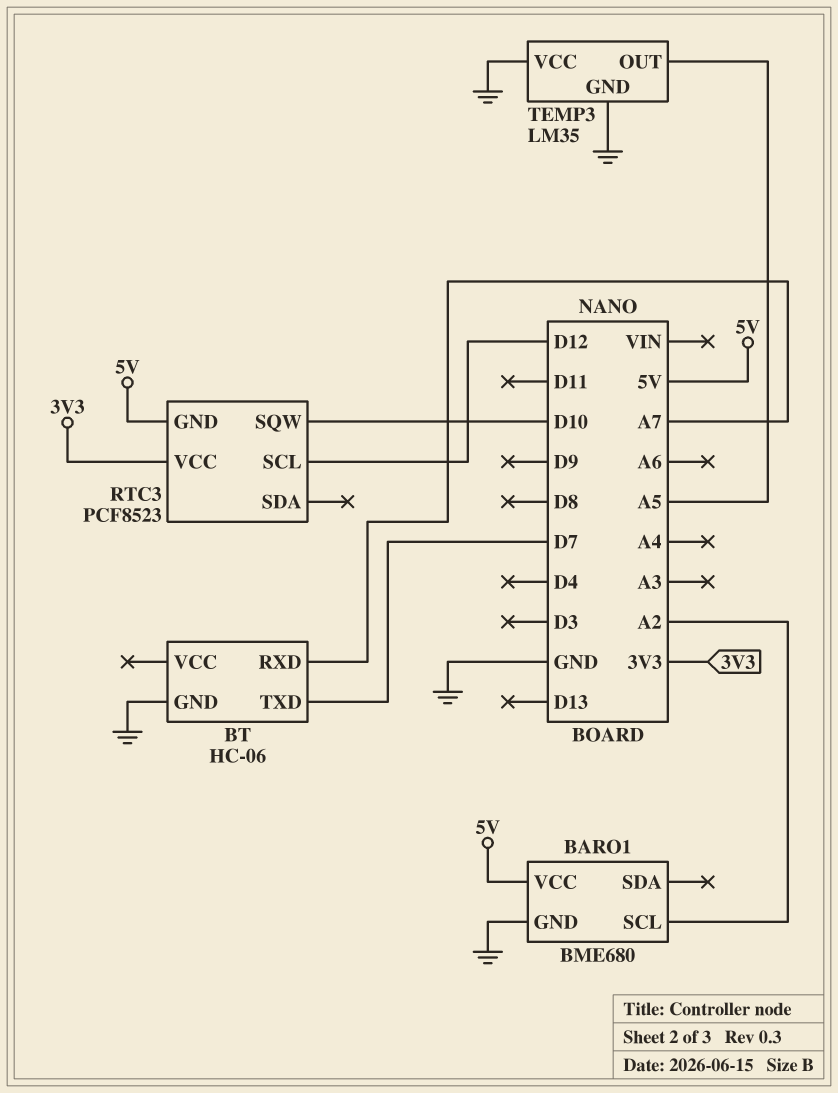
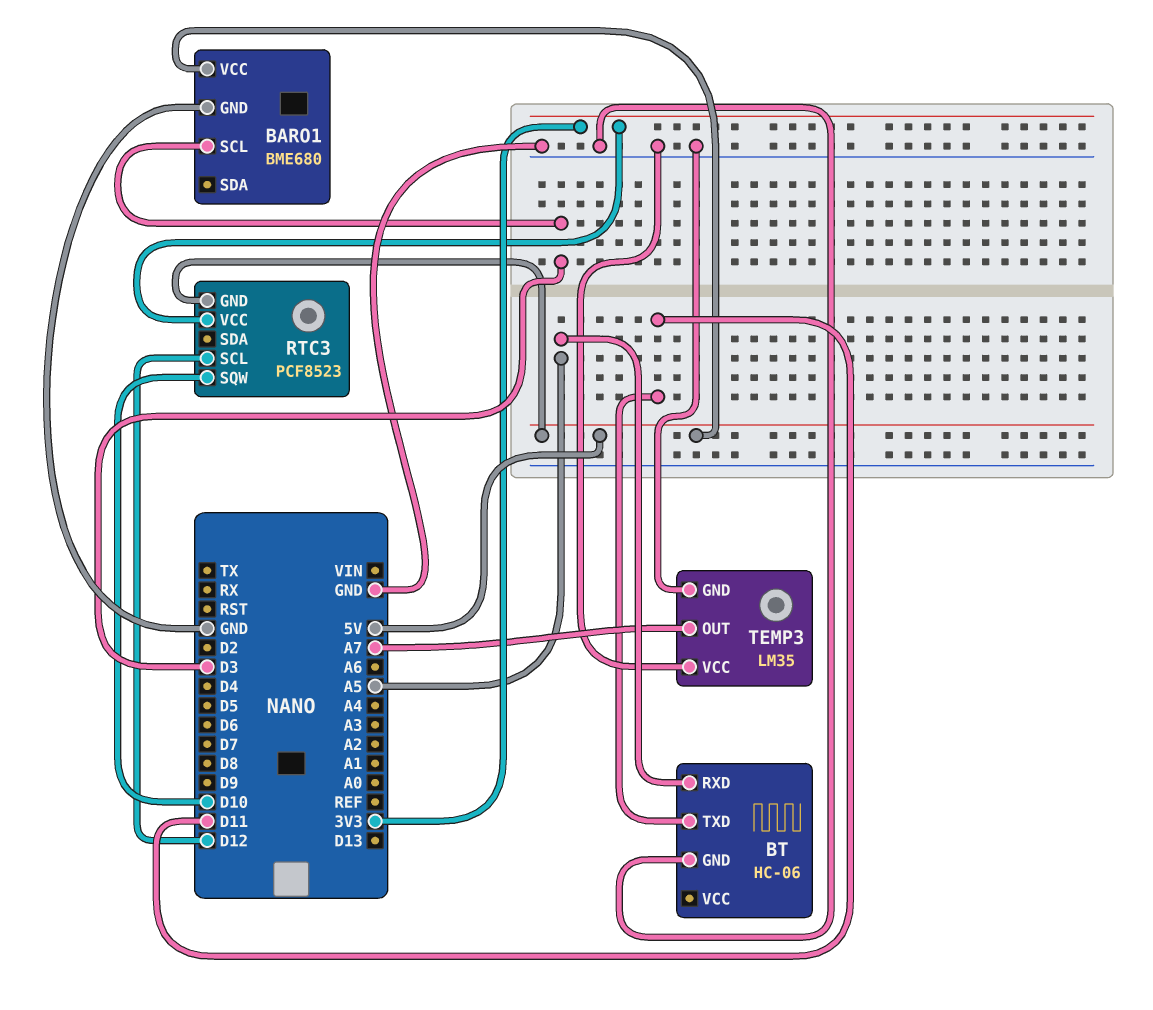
BARO1 pin SCL: A2 -> D3
BT pin RXD: A7 -> A5
BT pin TXD: D7 -> D11
TEMP3 pin OUT: A5 -> A7

